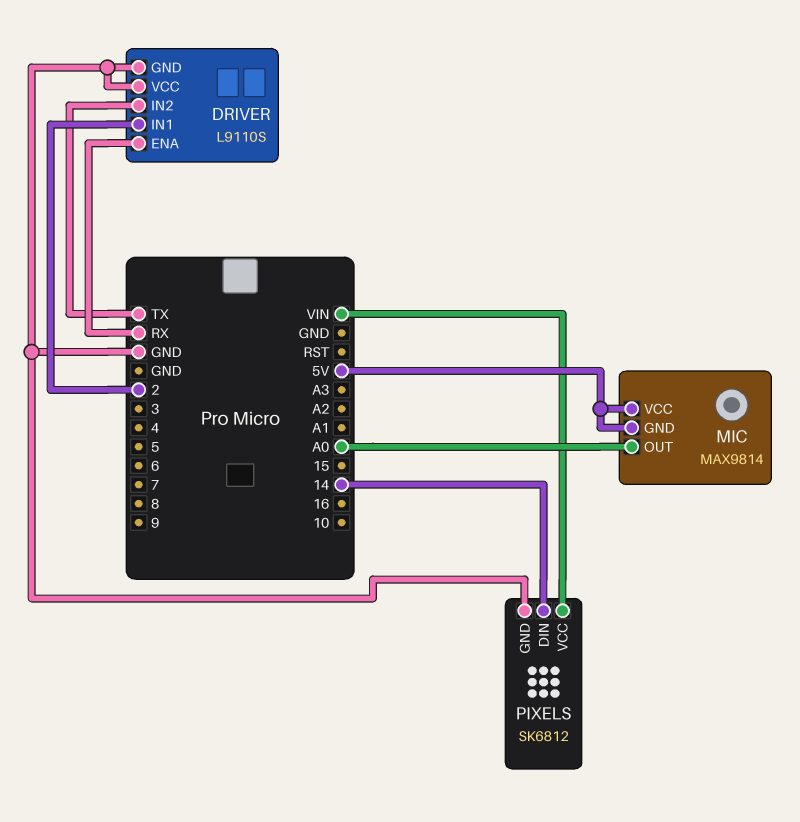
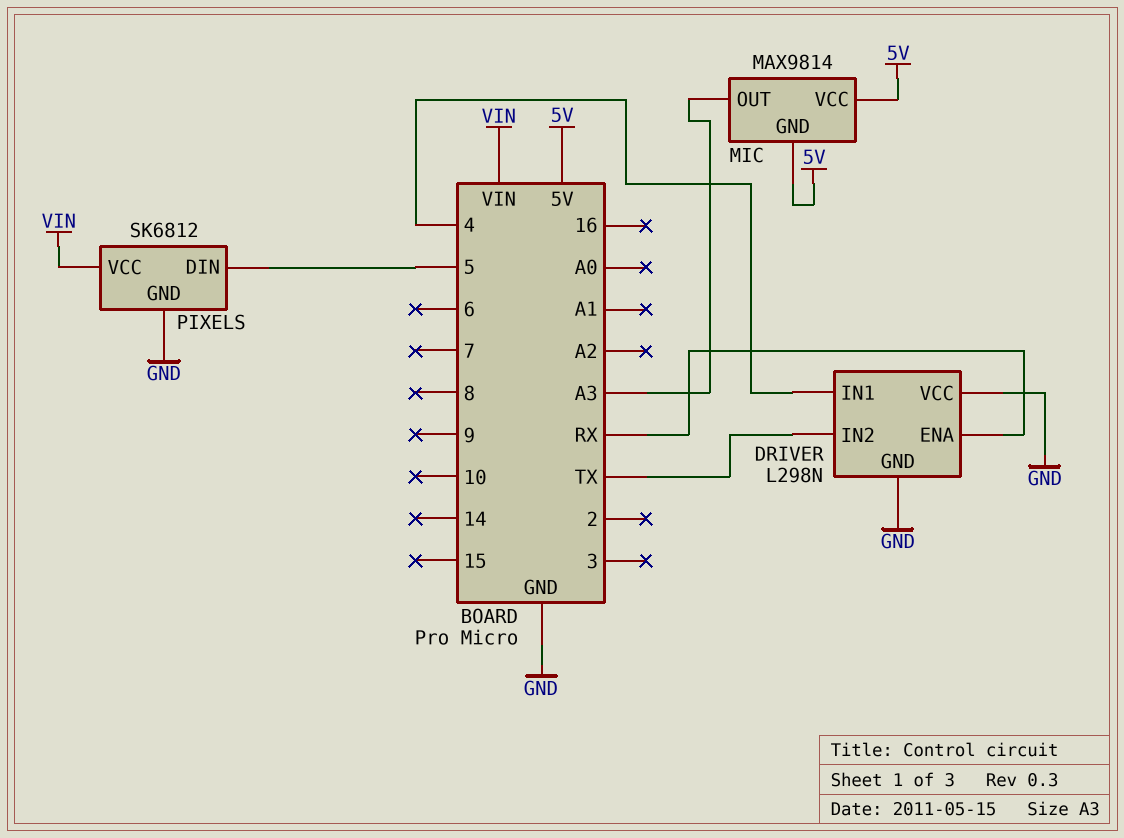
DRIVER: L9110S -> L298N
DRIVER pin IN1: 2 -> 4
MIC pin OUT: A0 -> A3
PIXELS pin DIN: 14 -> 5

